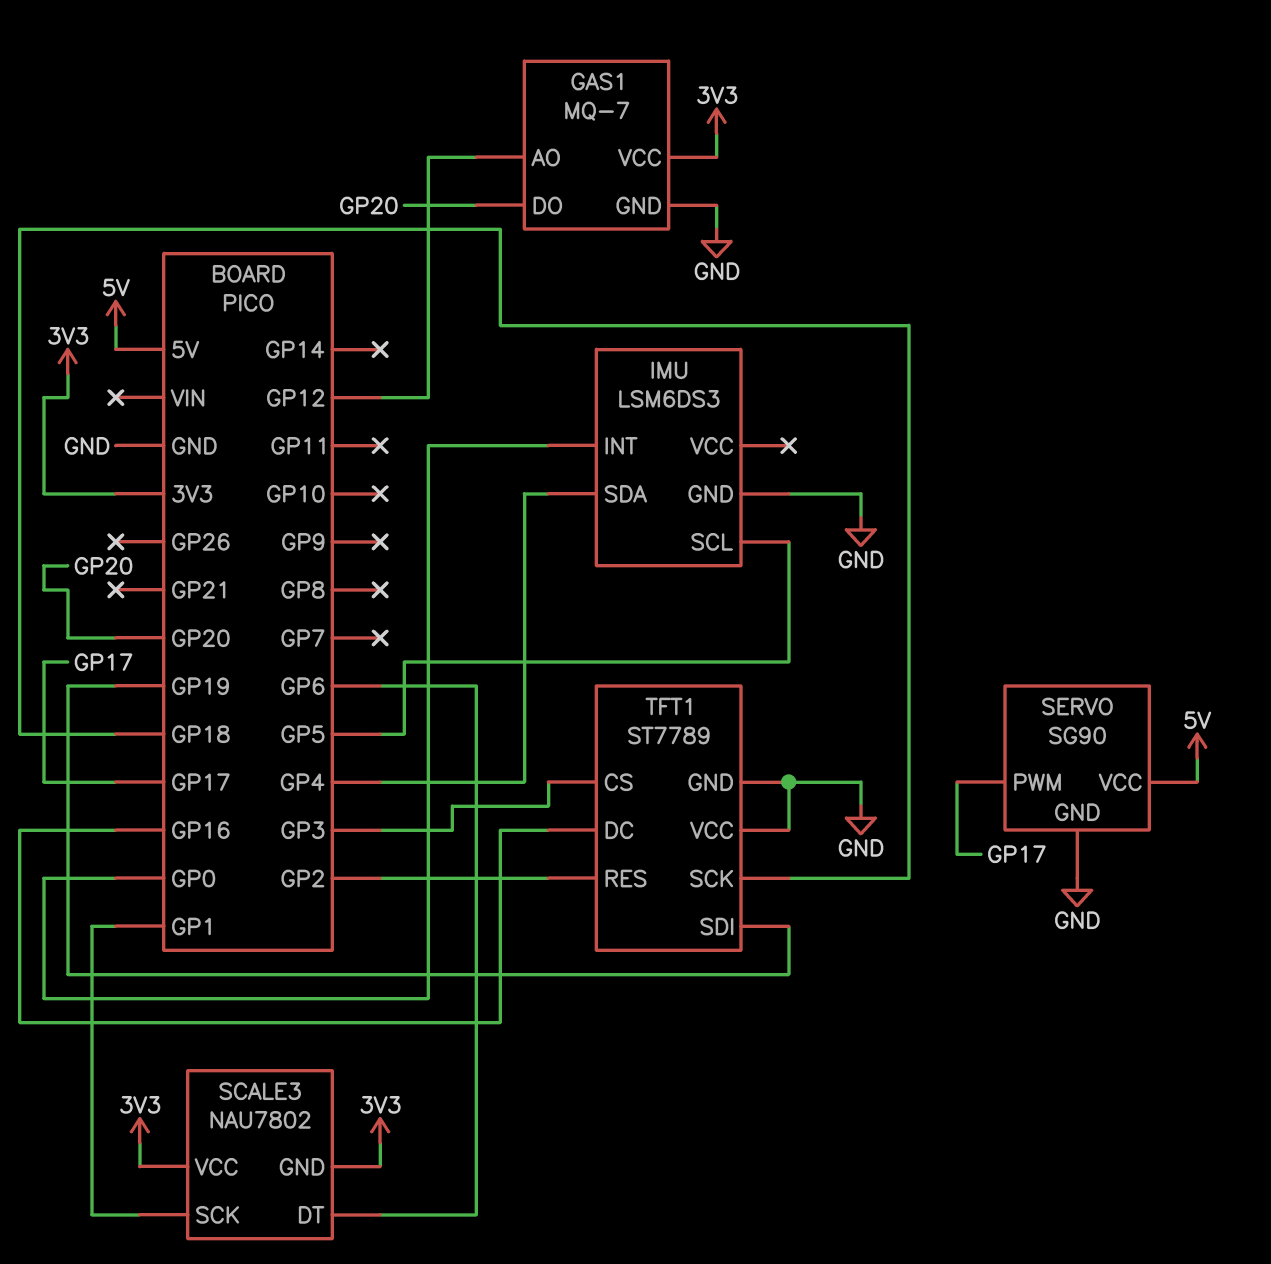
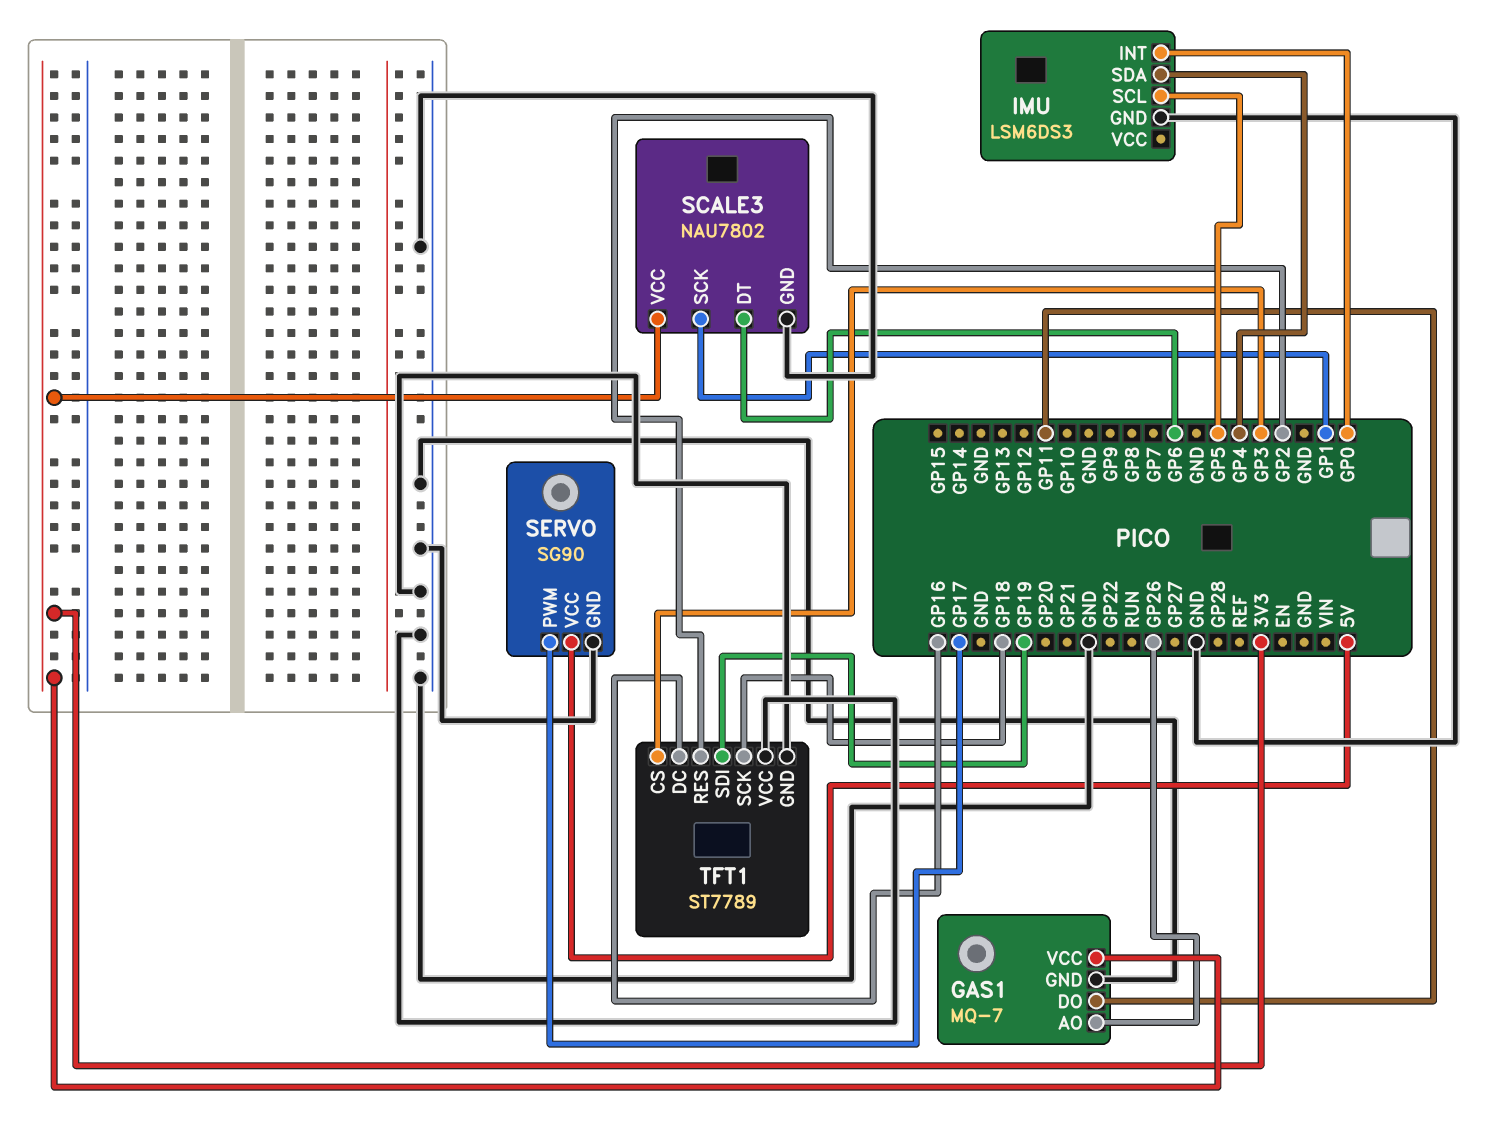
GAS1 pin AO: GP12 -> GP26
GAS1 pin DO: GP20 -> GP11
SCALE3 pin GND: 3V3 -> GND

